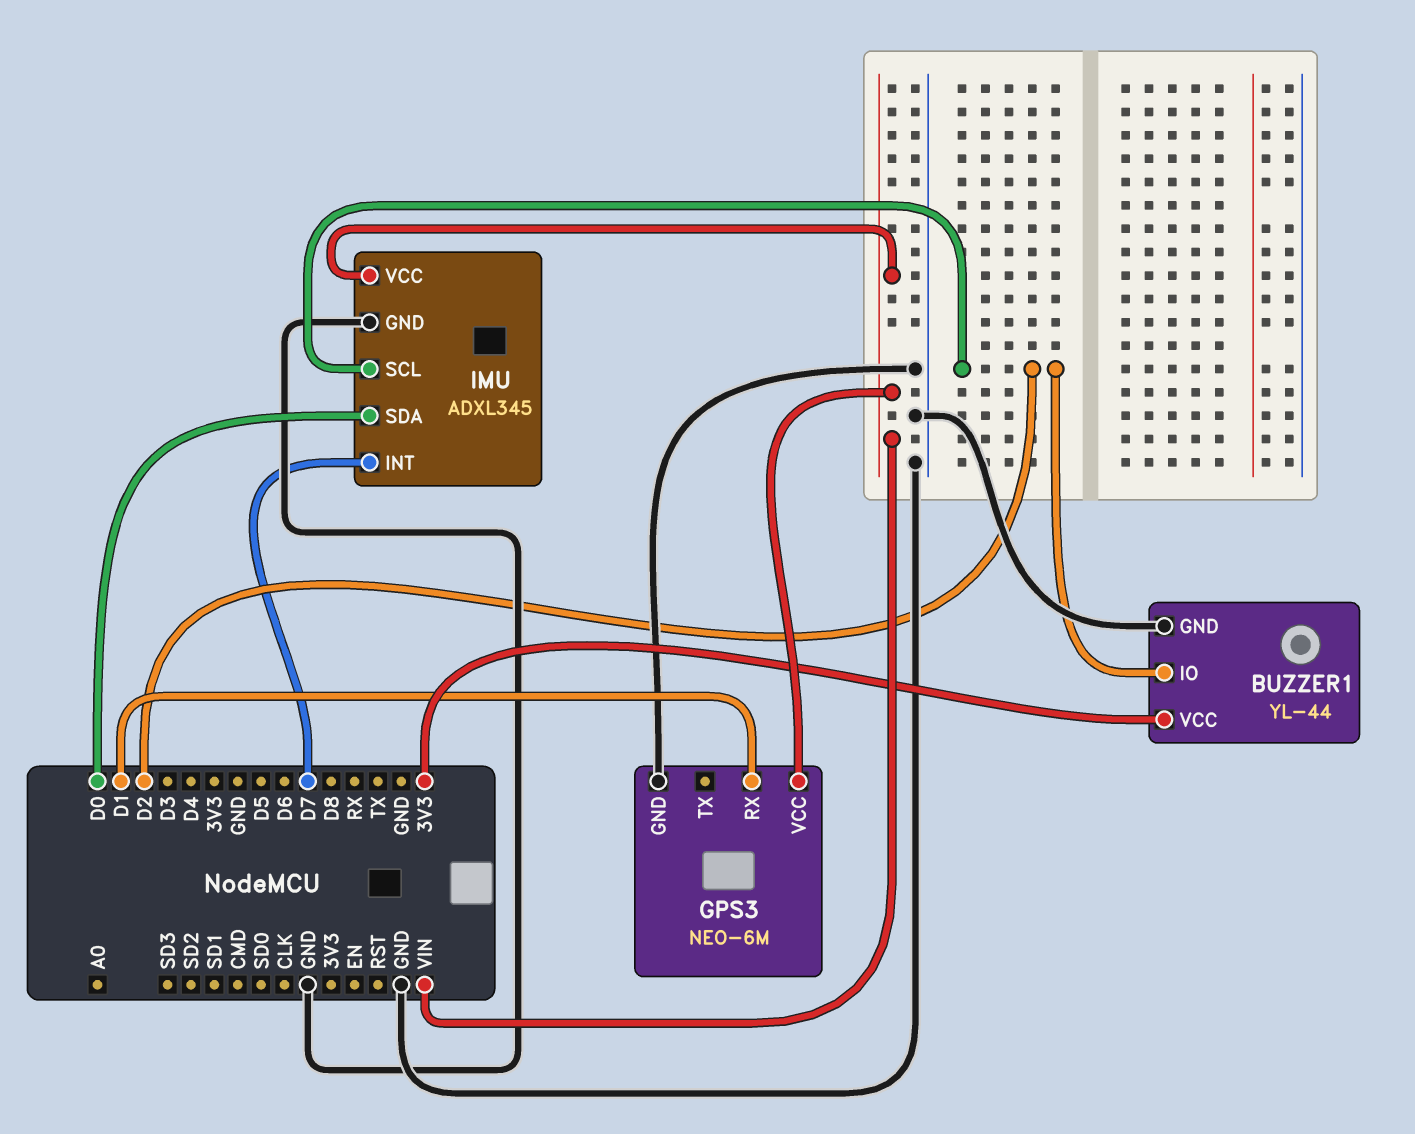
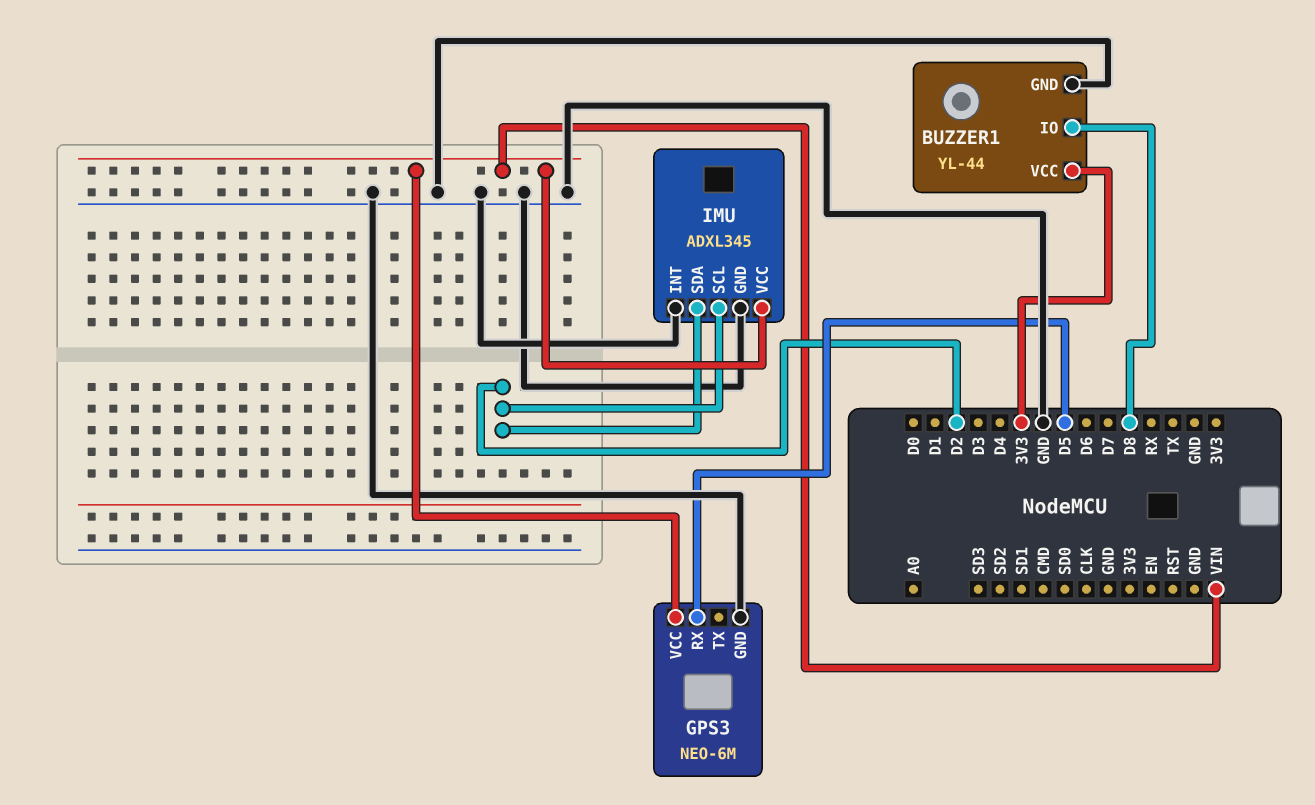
BUZZER1 pin IO: D2 -> D8
GPS3 pin RX: D1 -> D5
IMU pin INT: D7 -> GND
IMU pin SDA: D0 -> D2

